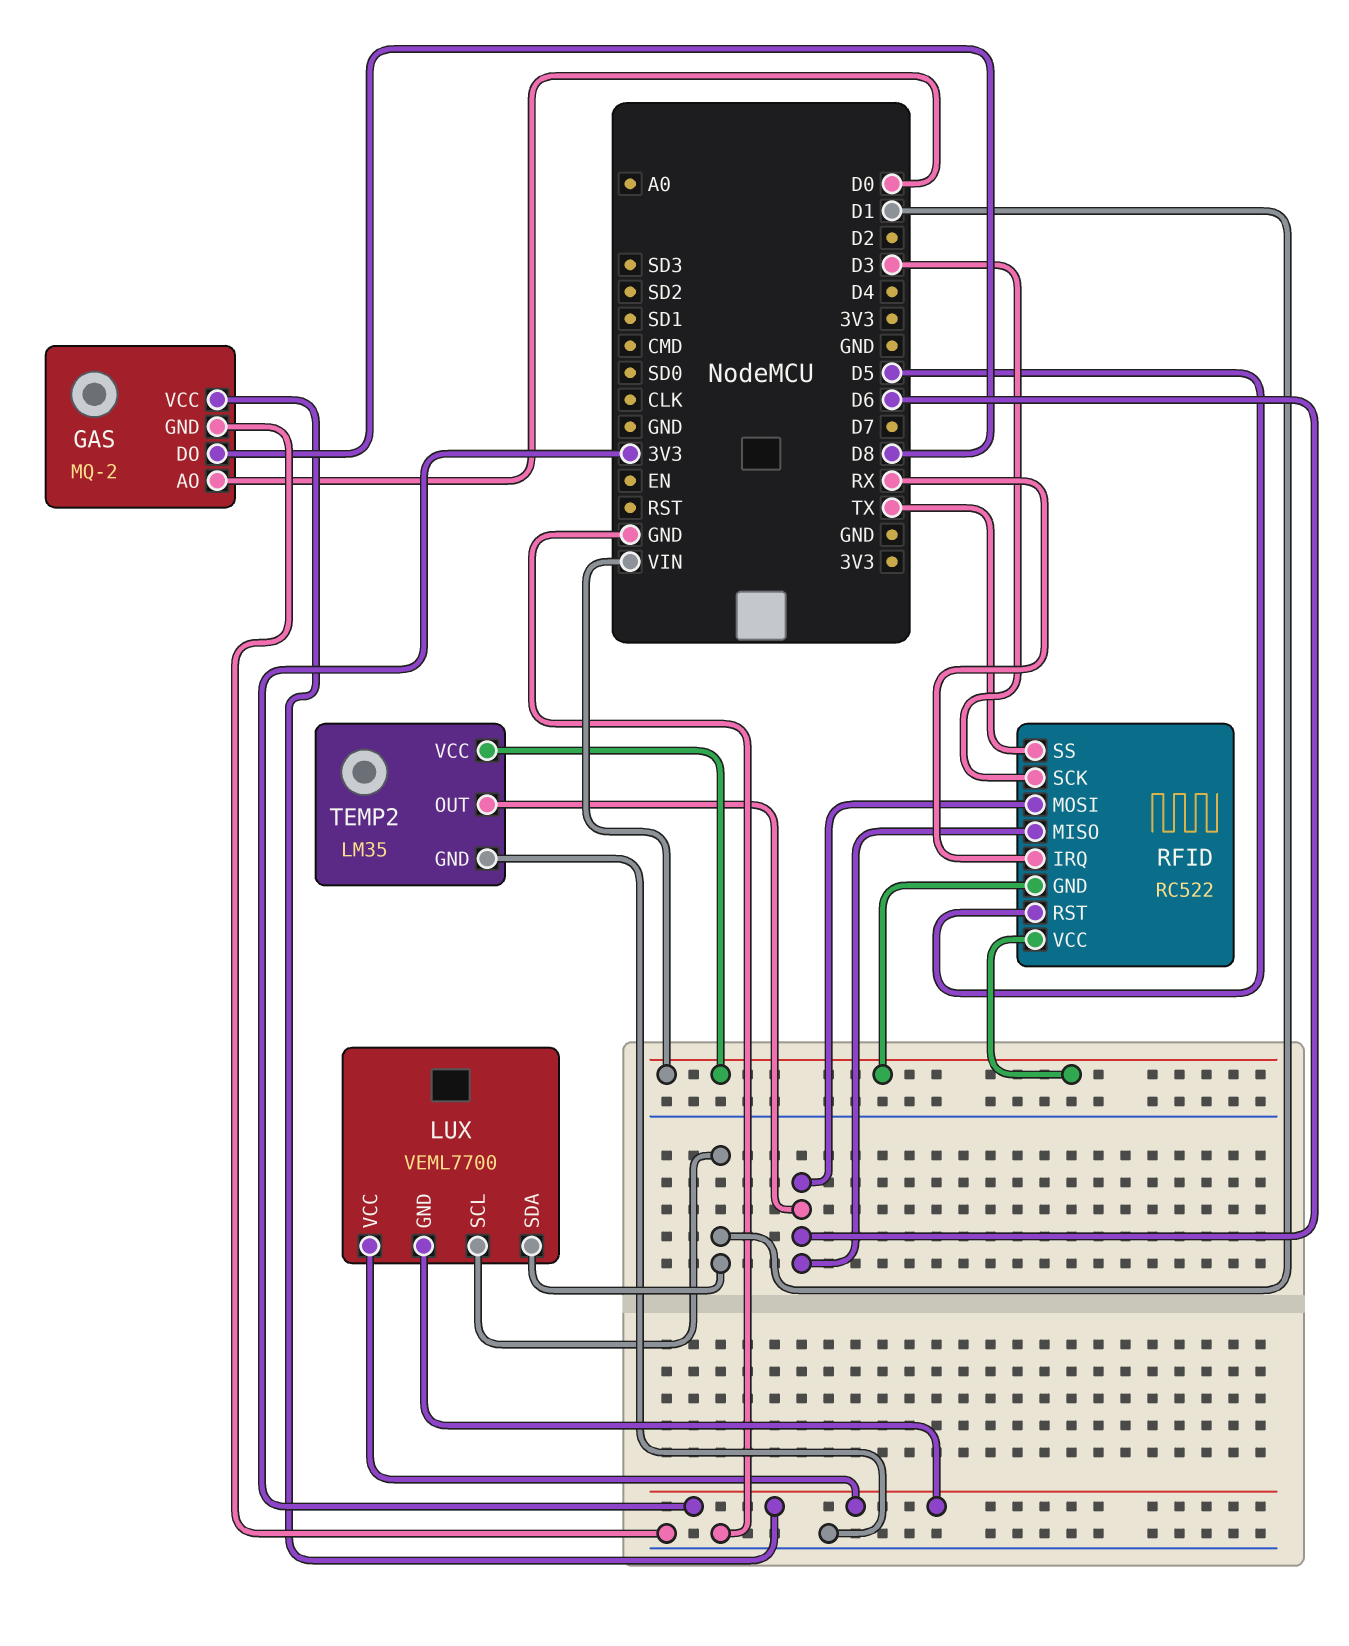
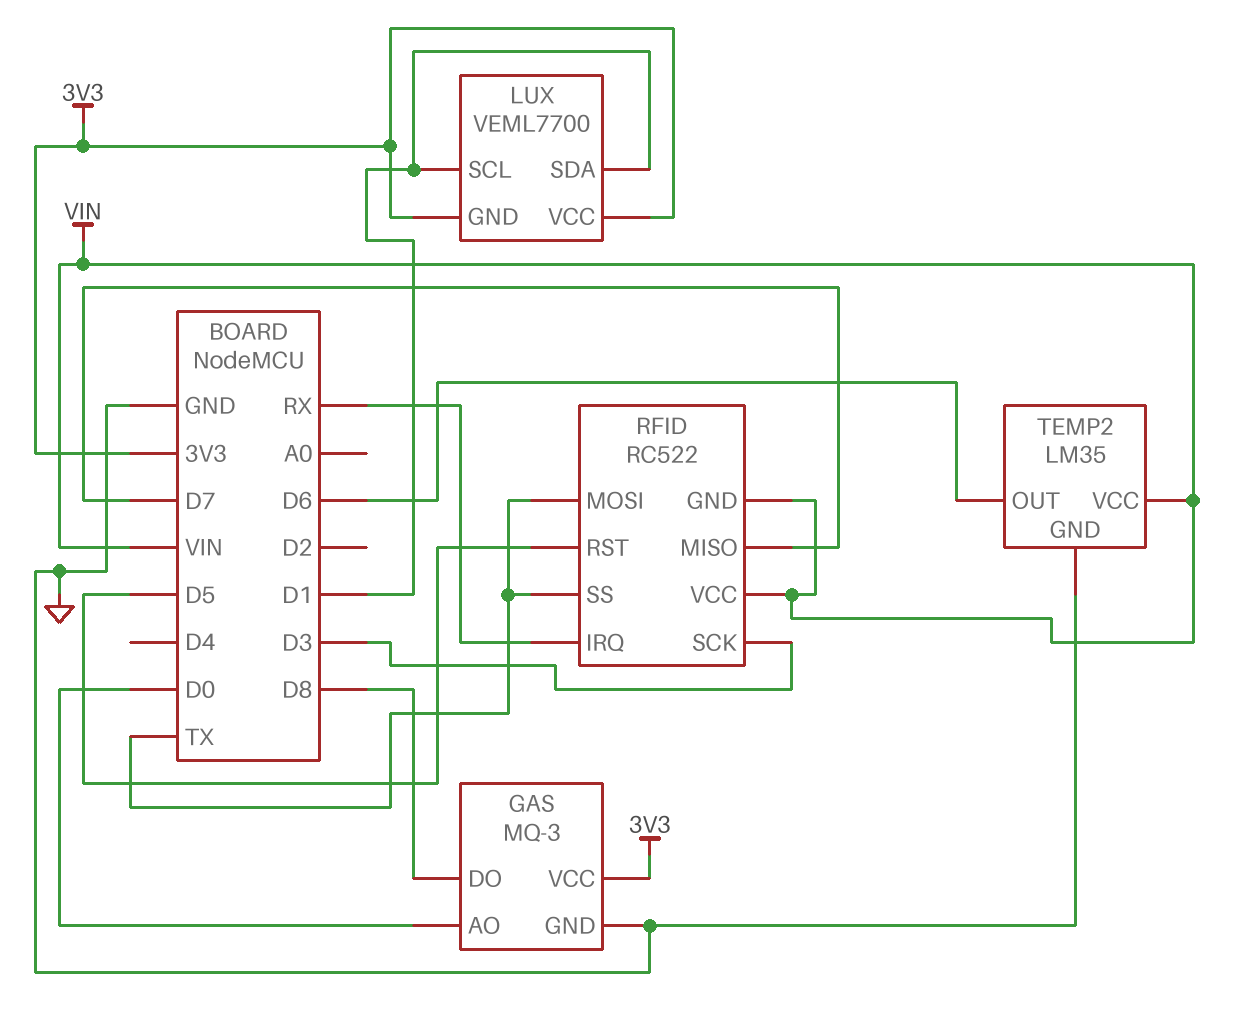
GAS: MQ-2 -> MQ-3
RFID pin MISO: D6 -> D7
RFID pin MOSI: D6 -> TX

